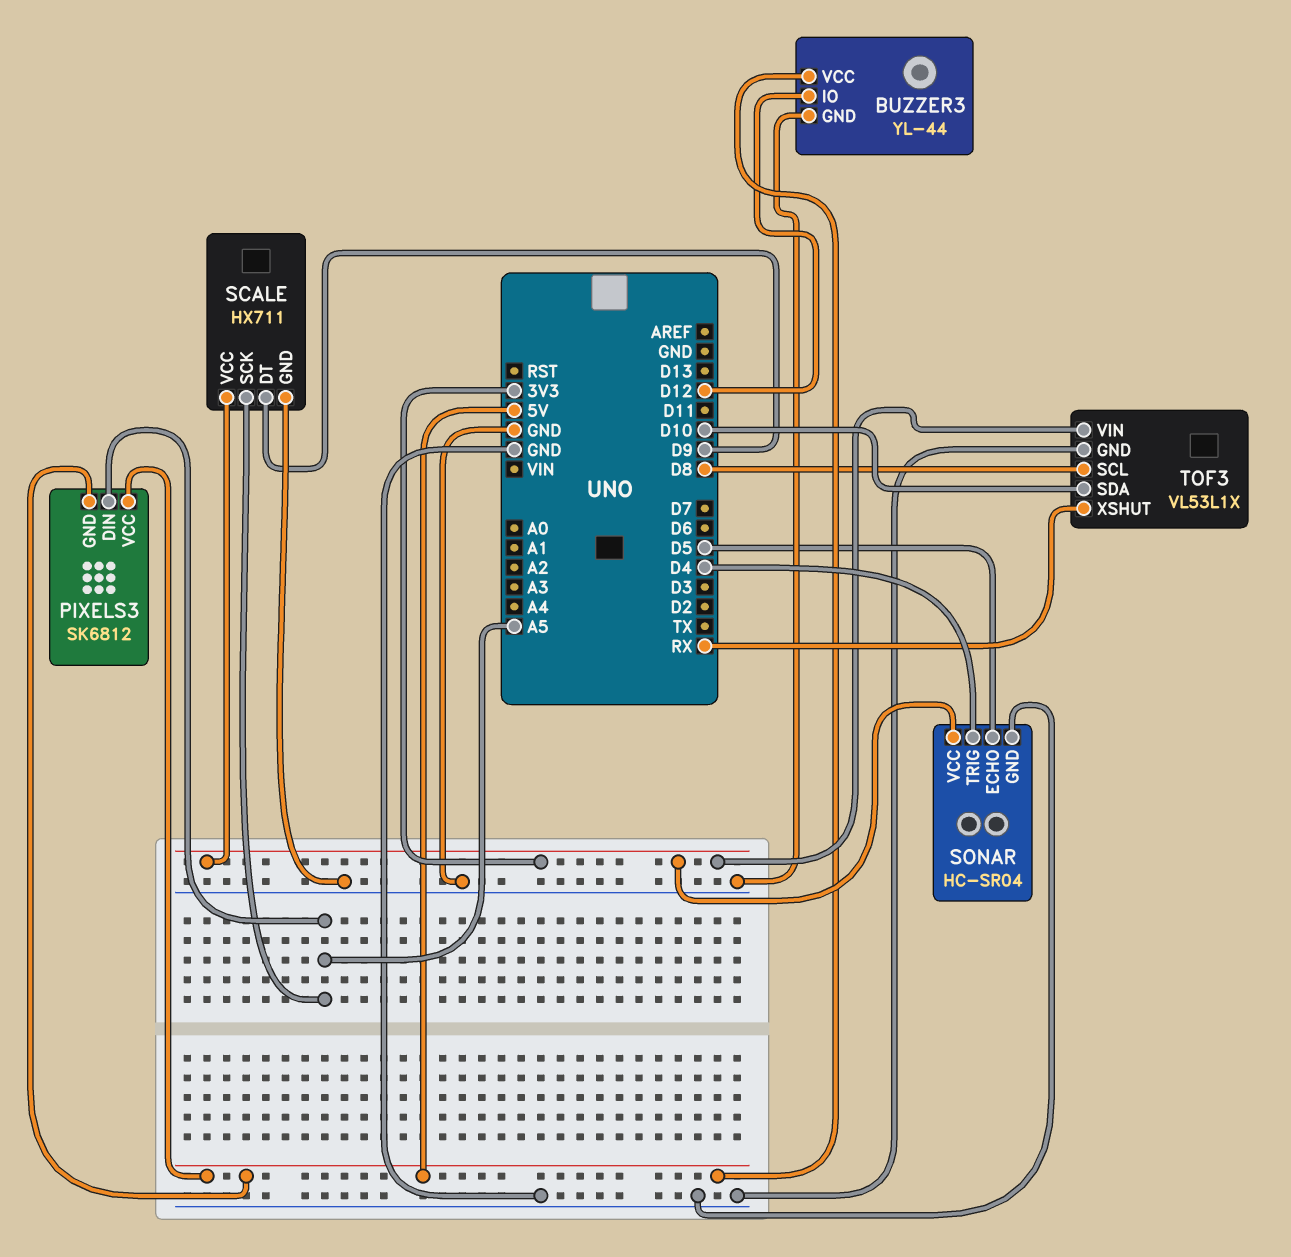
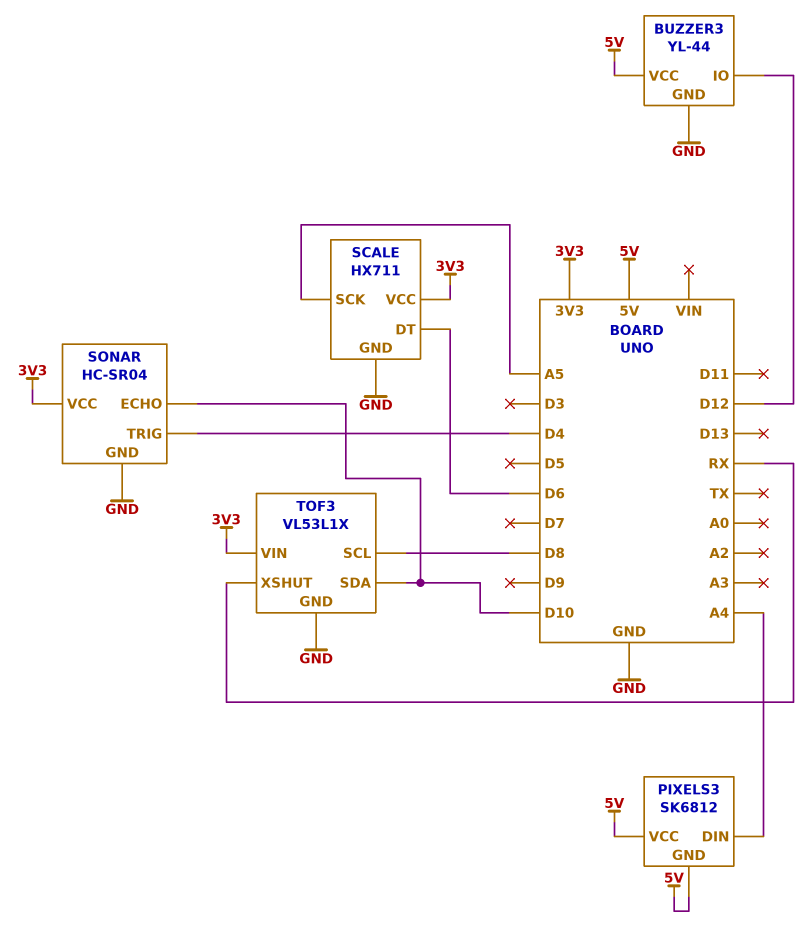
PIXELS3 pin DIN: A5 -> A4
SCALE pin DT: D9 -> D6
SONAR pin ECHO: D5 -> D10

